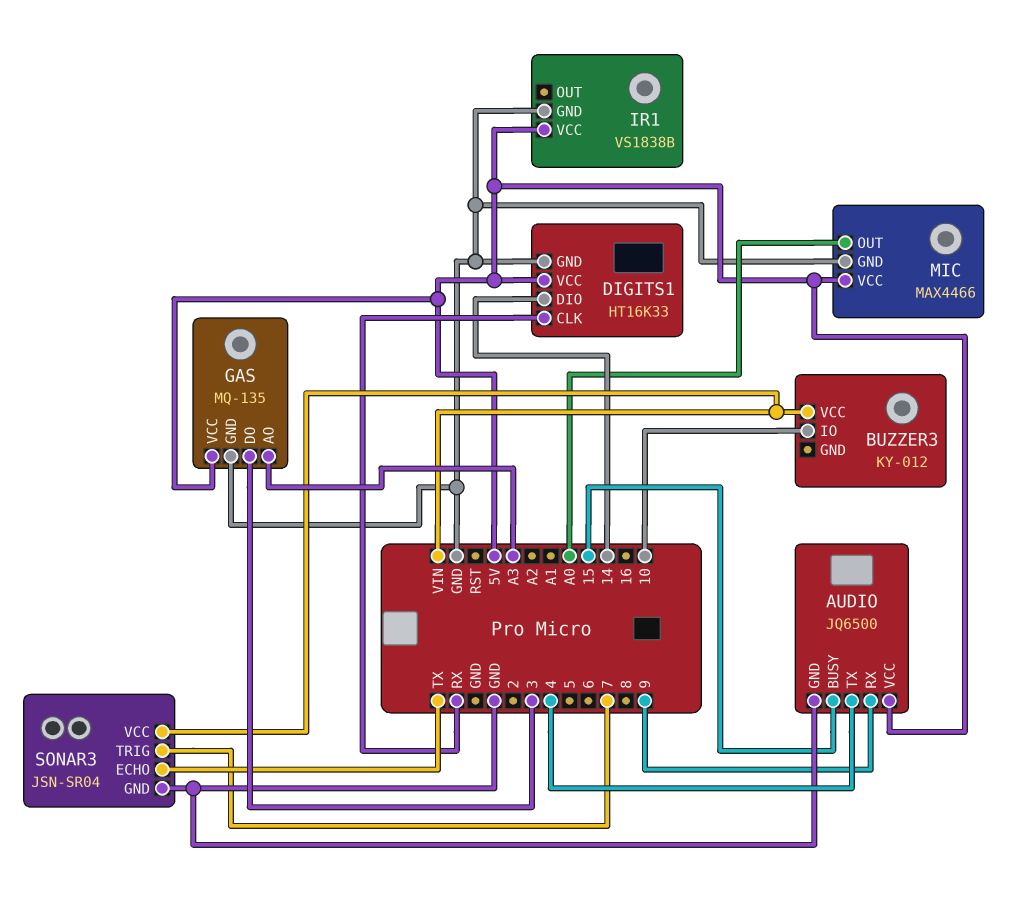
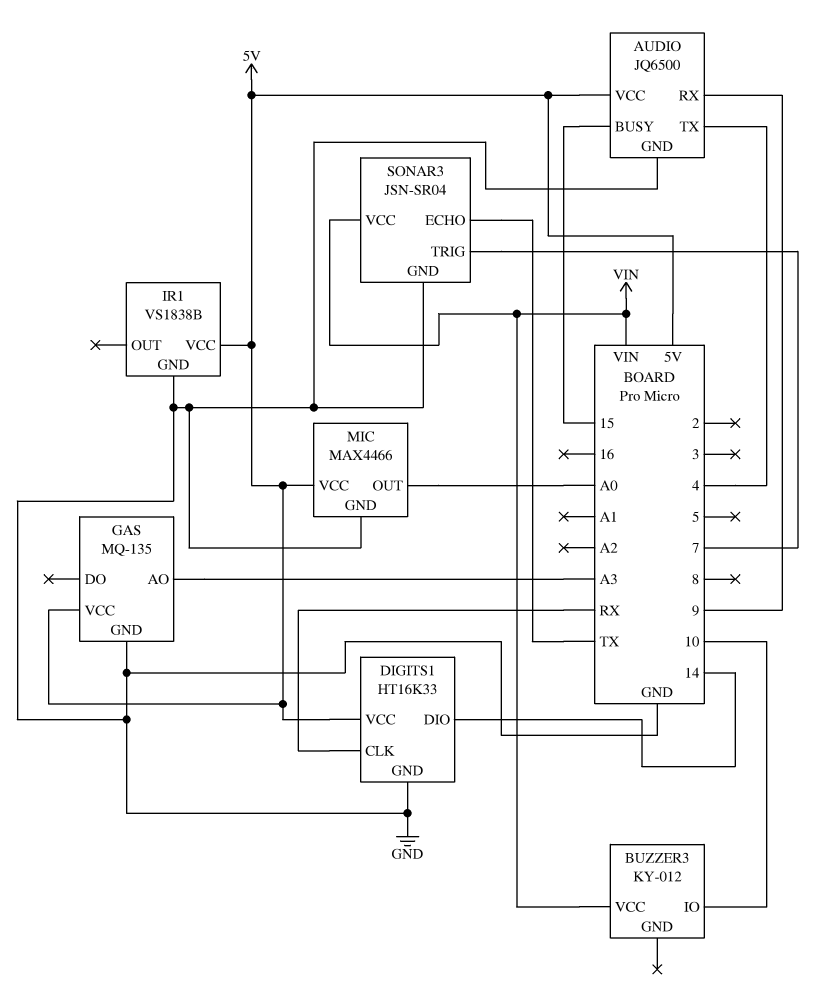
GAS pin DO: 3 -> none

